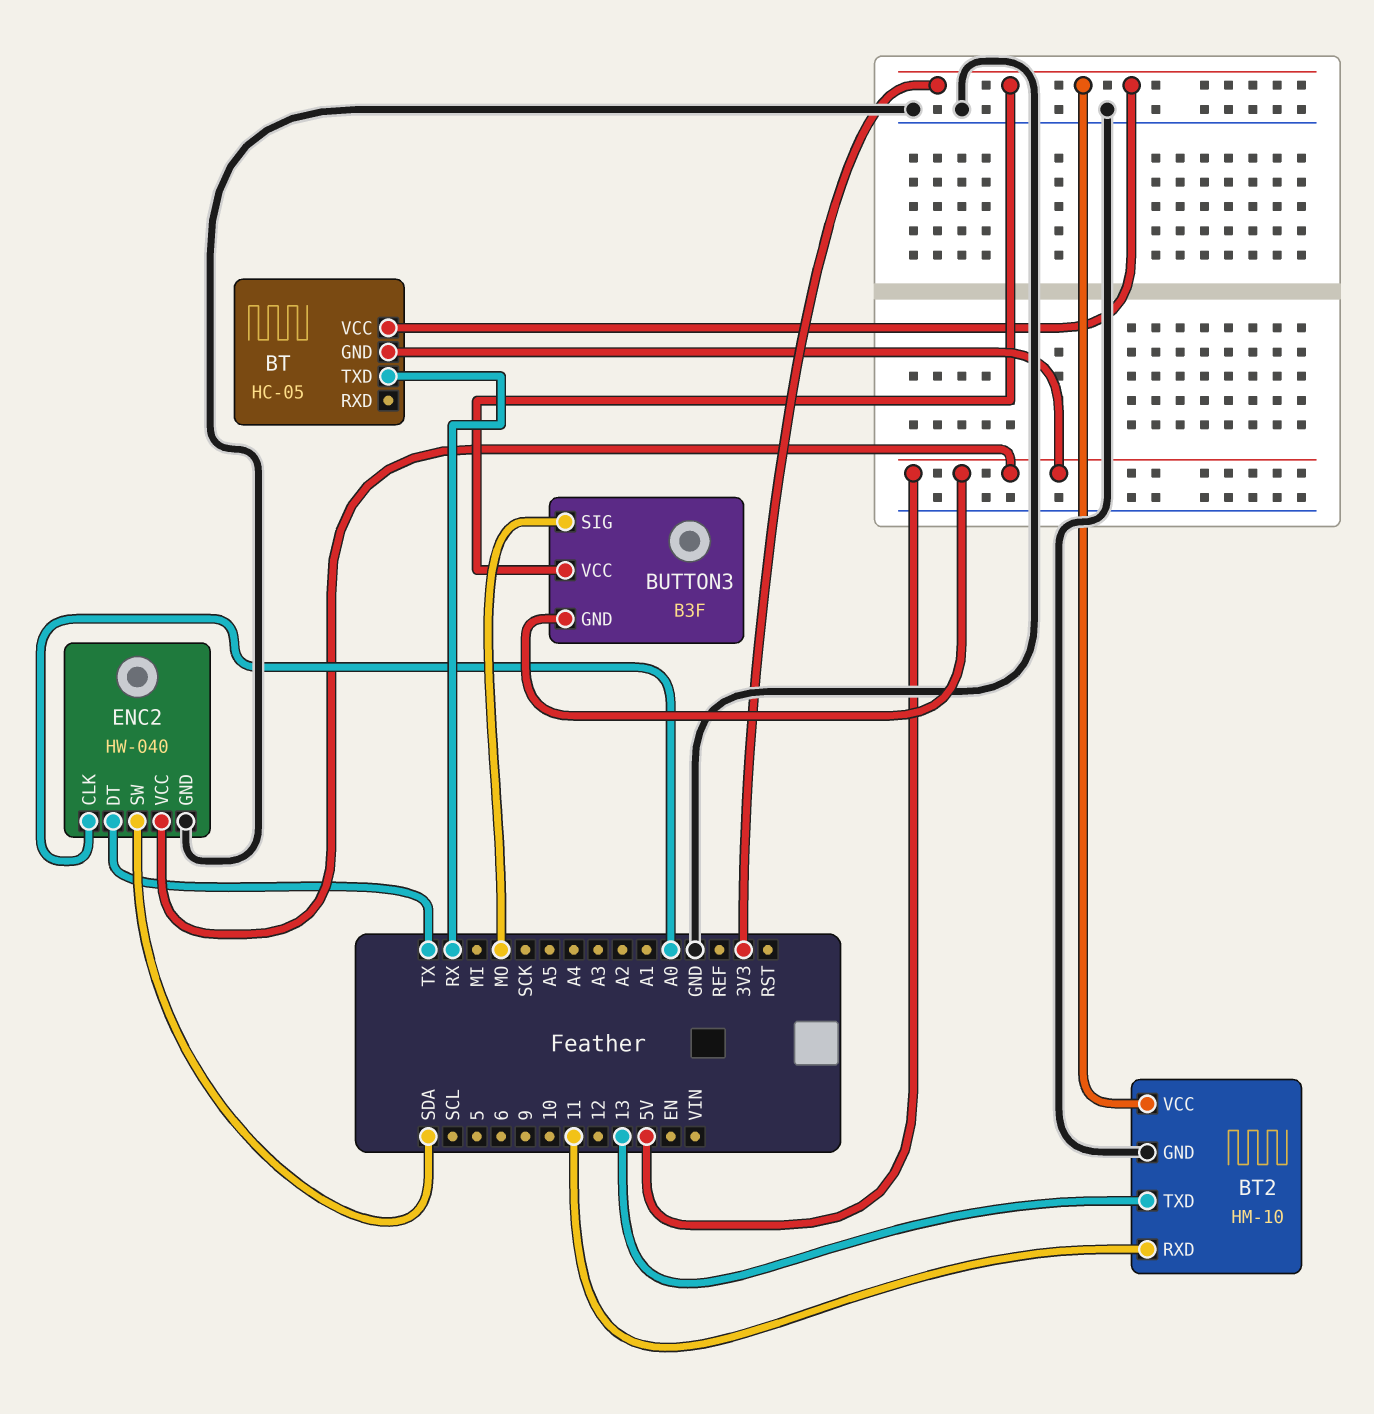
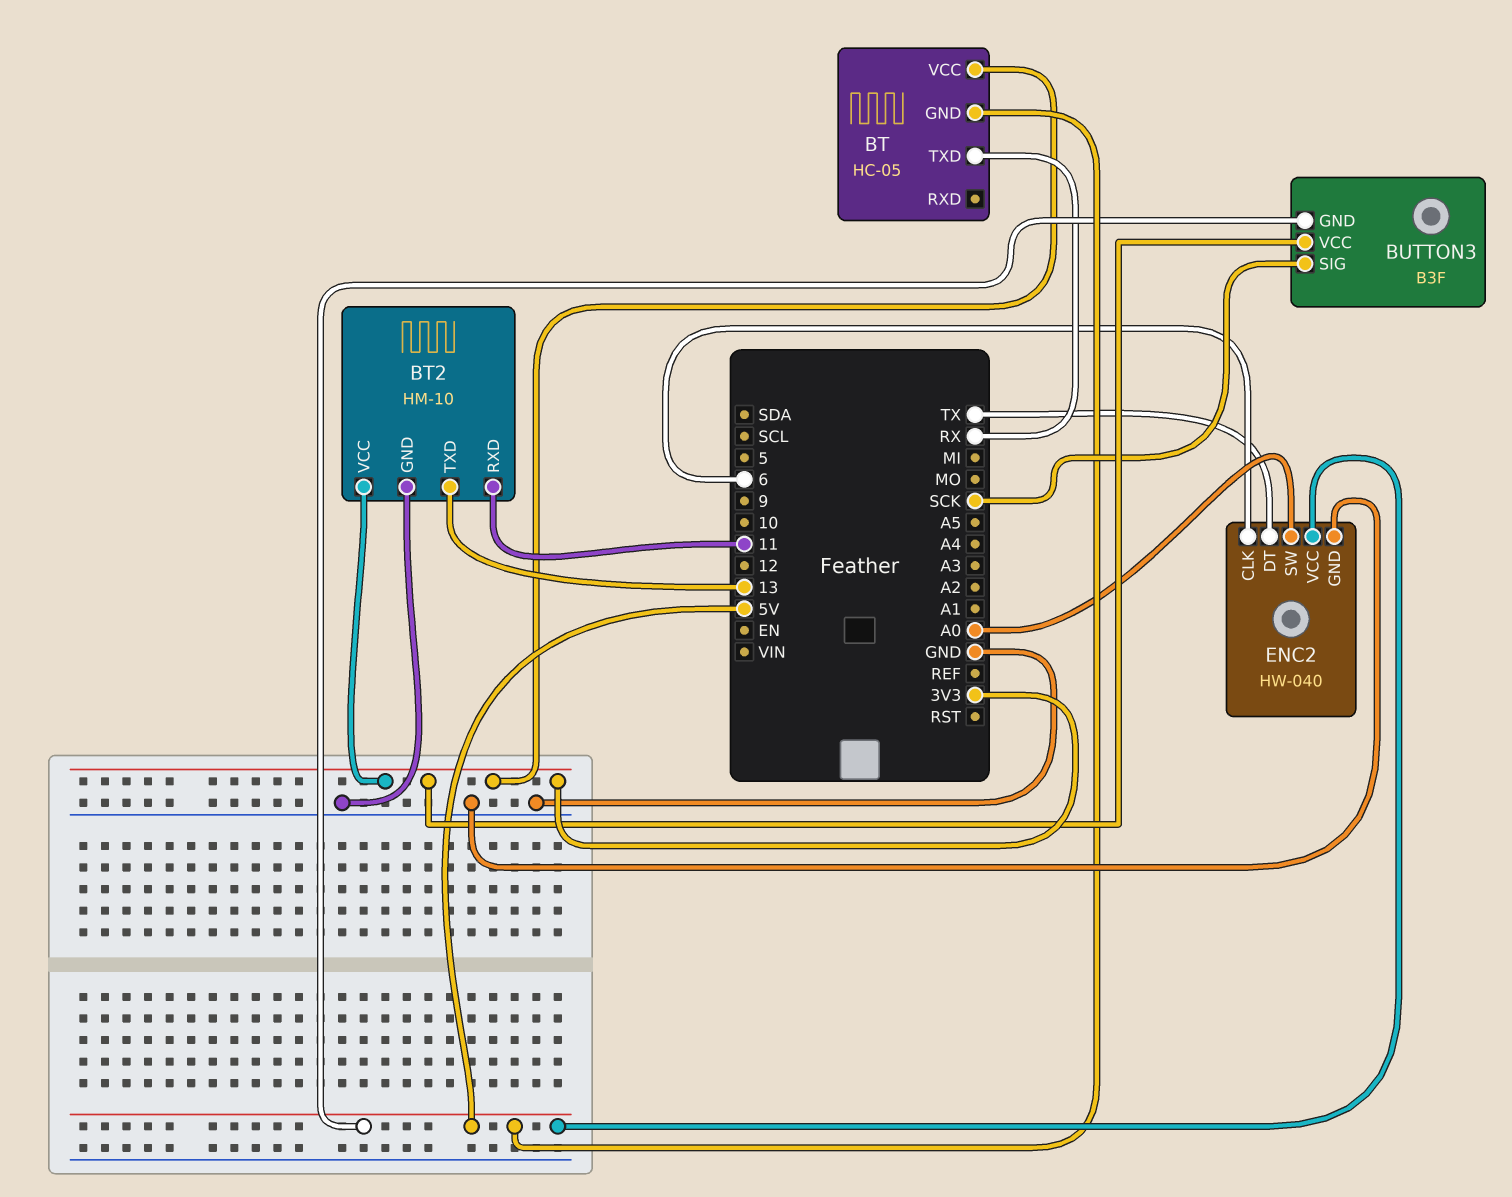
BUTTON3 pin SIG: MO -> SCK
ENC2 pin CLK: A0 -> 6
ENC2 pin SW: SDA -> A0

